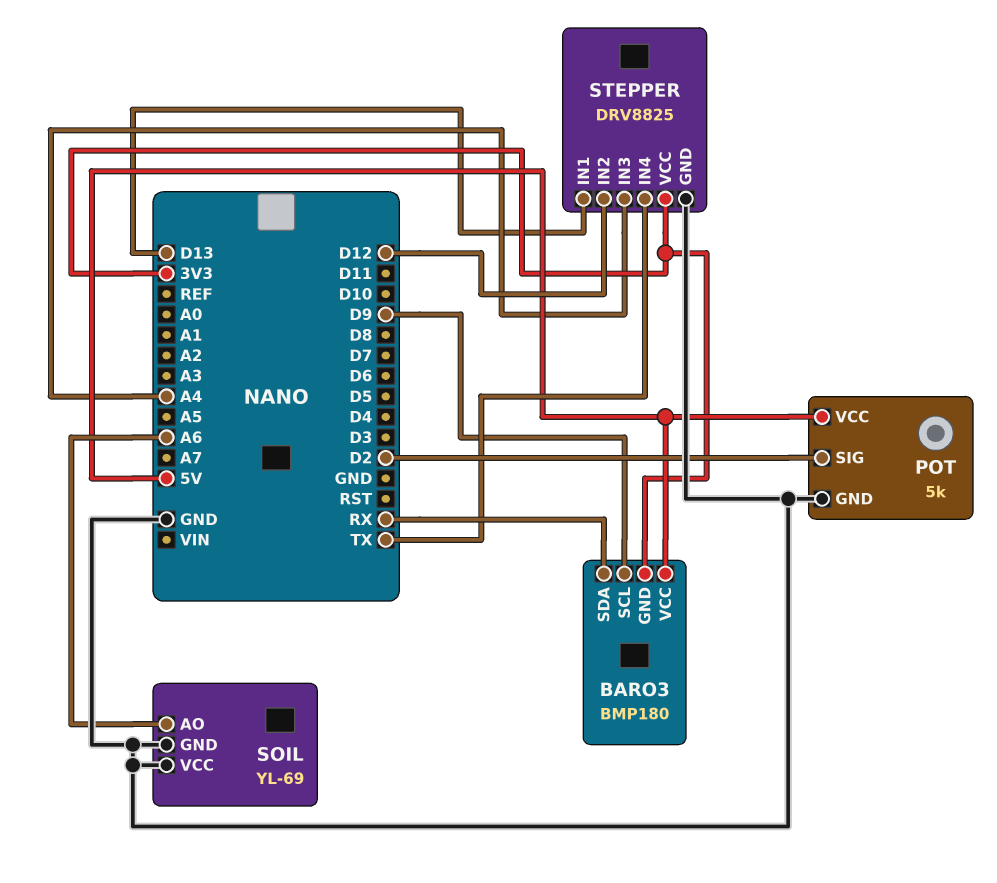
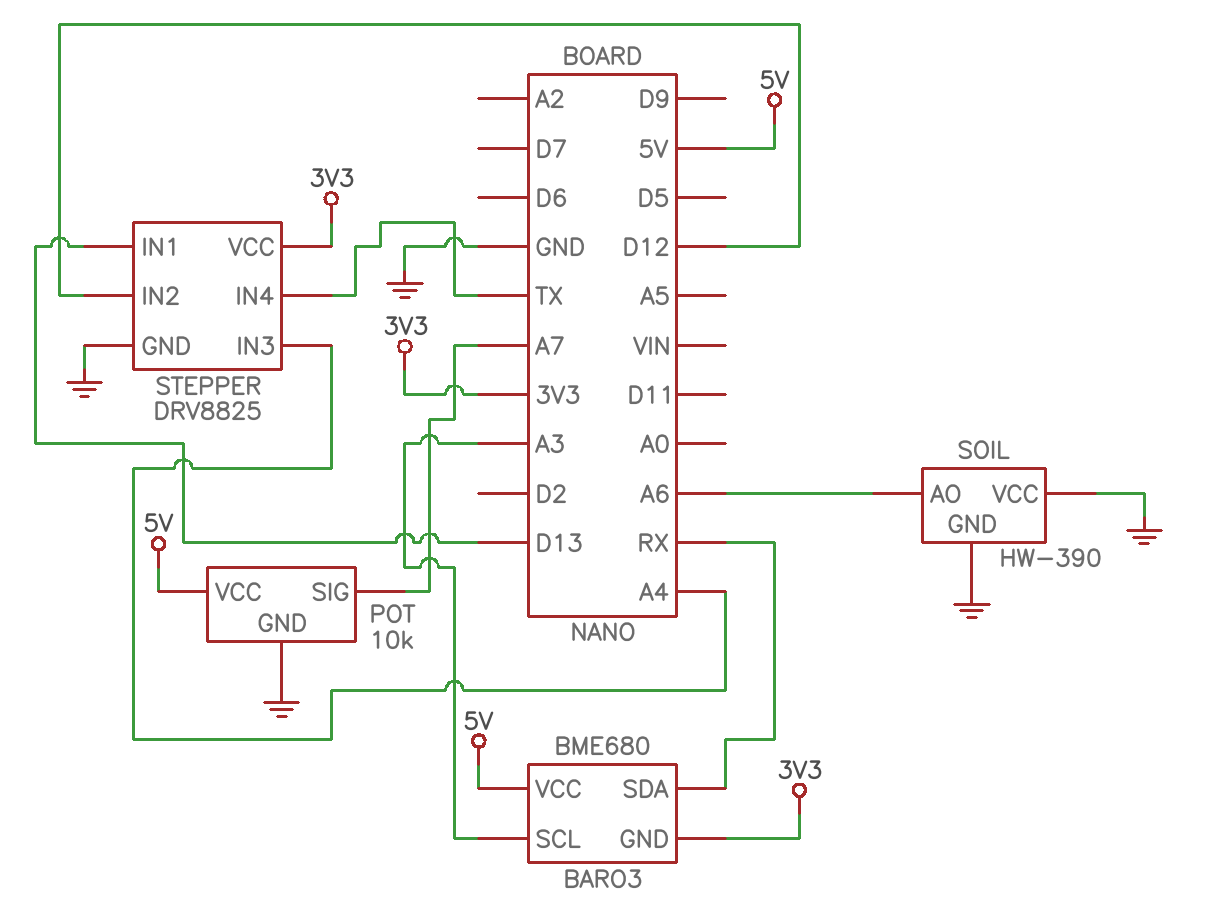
BARO3: BMP180 -> BME680
BARO3 pin SCL: D9 -> A3
POT: 5k -> 10k
POT pin SIG: D2 -> A7
SOIL: YL-69 -> HW-390

